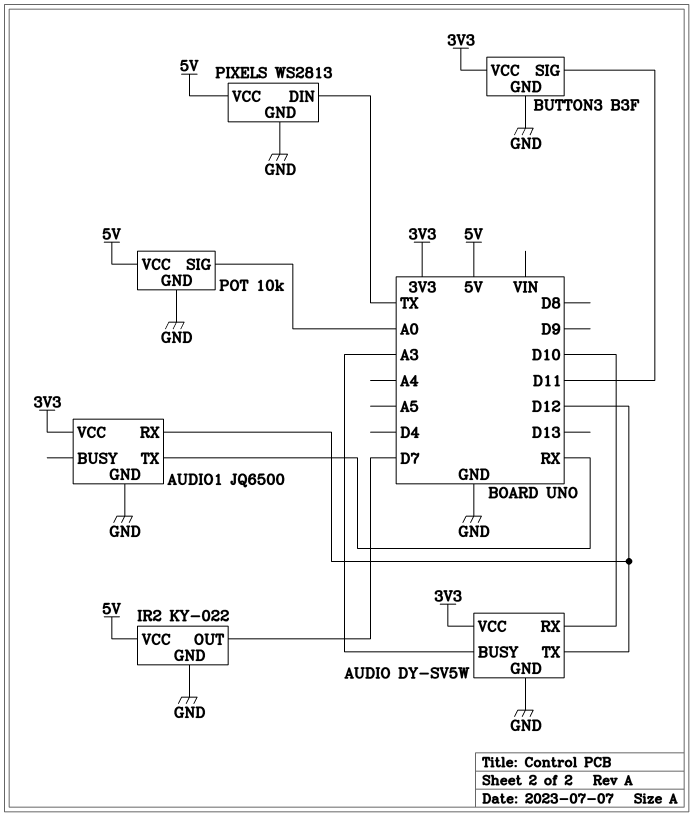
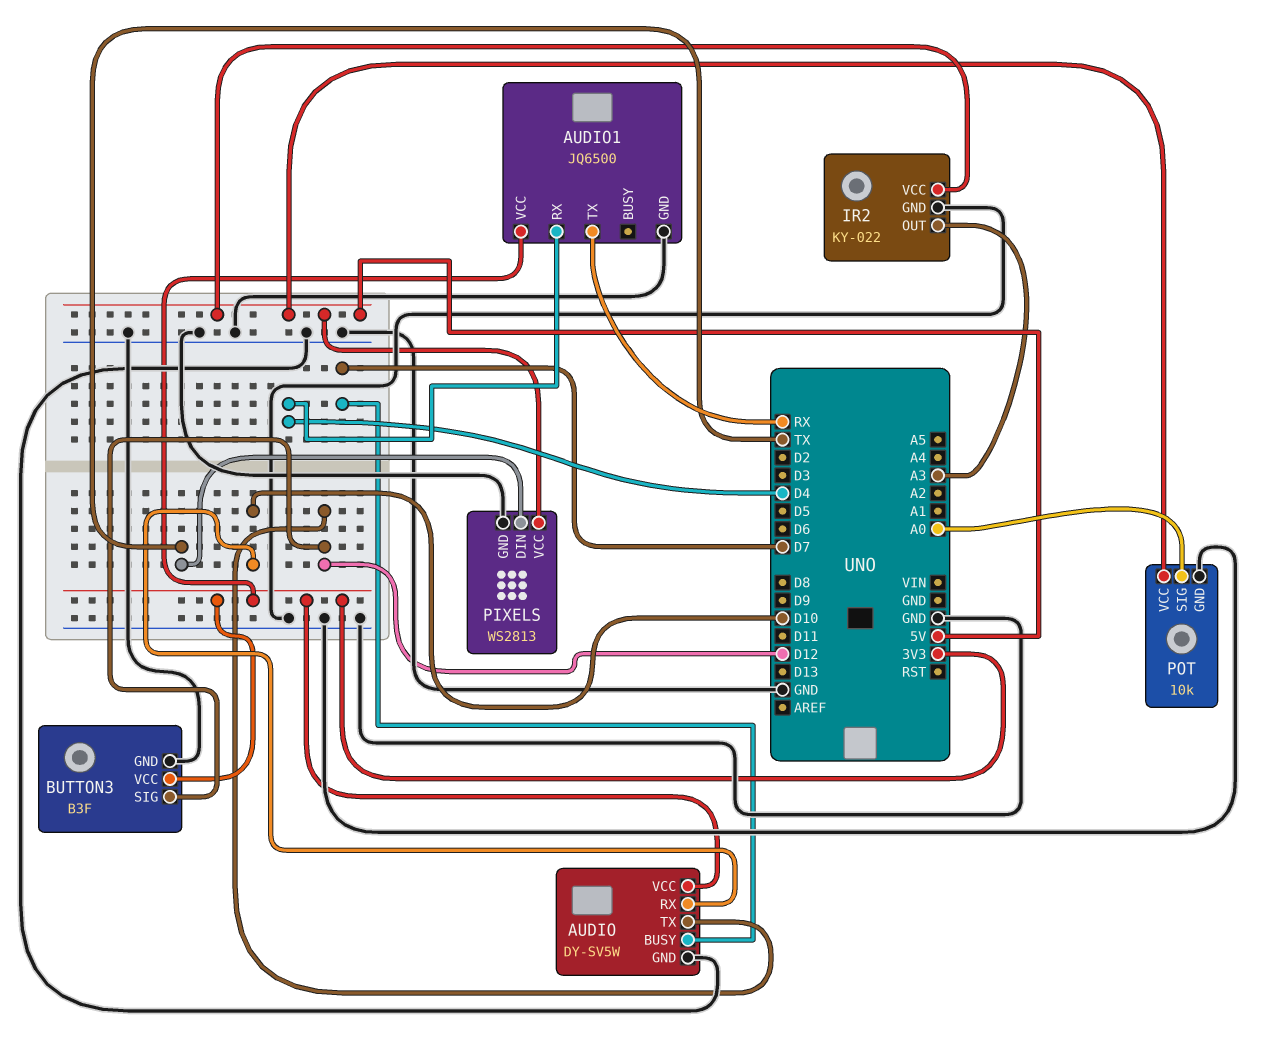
AUDIO pin BUSY: A3 -> D7
AUDIO1 pin RX: D12 -> D4
BUTTON3 pin SIG: D11 -> D12
IR2 pin OUT: D7 -> A3

